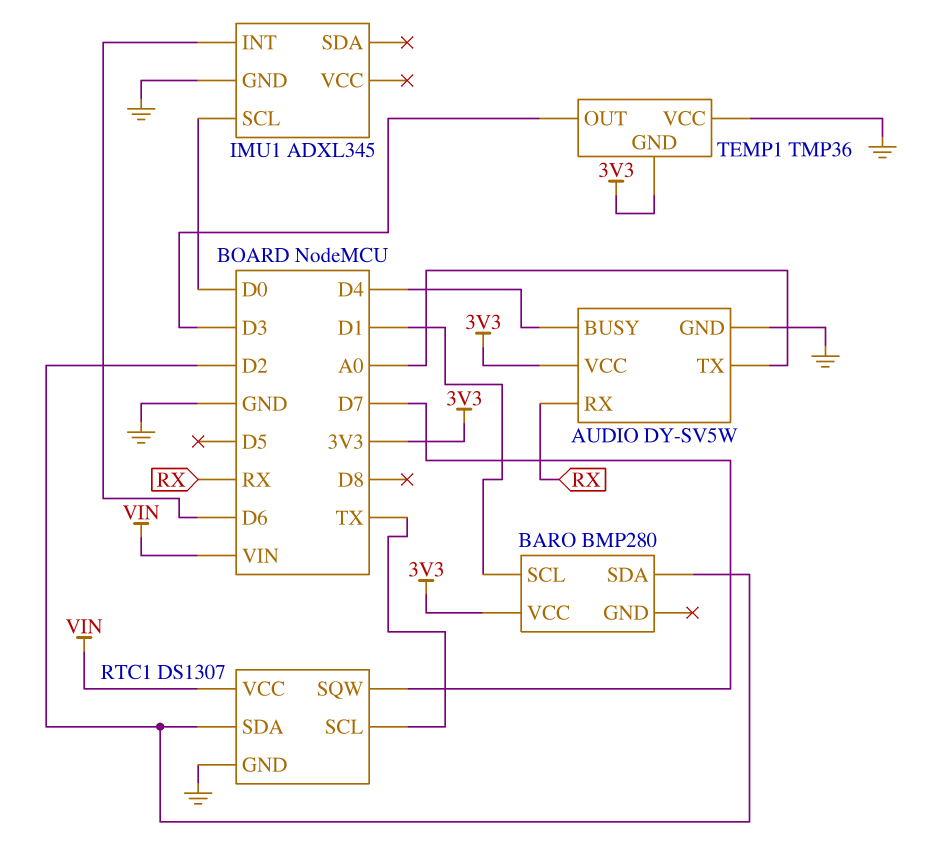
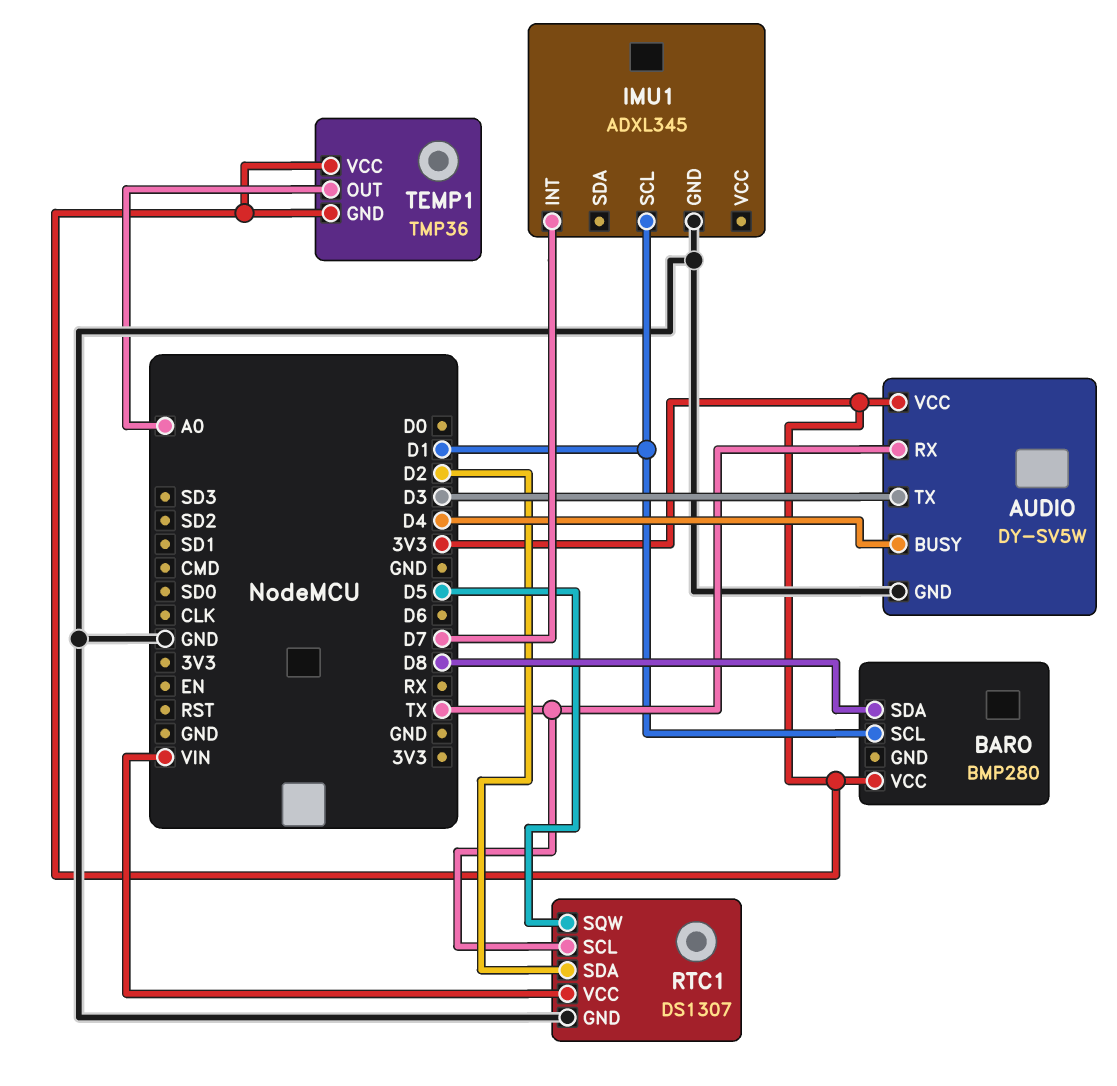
AUDIO pin RX: RX -> TX
AUDIO pin TX: A0 -> D3
BARO pin SDA: D2 -> D8
IMU1 pin INT: D6 -> D7
IMU1 pin SCL: D0 -> D1
RTC1 pin SQW: D7 -> D5
TEMP1 pin OUT: D3 -> A0
TEMP1 pin VCC: GND -> 3V3

